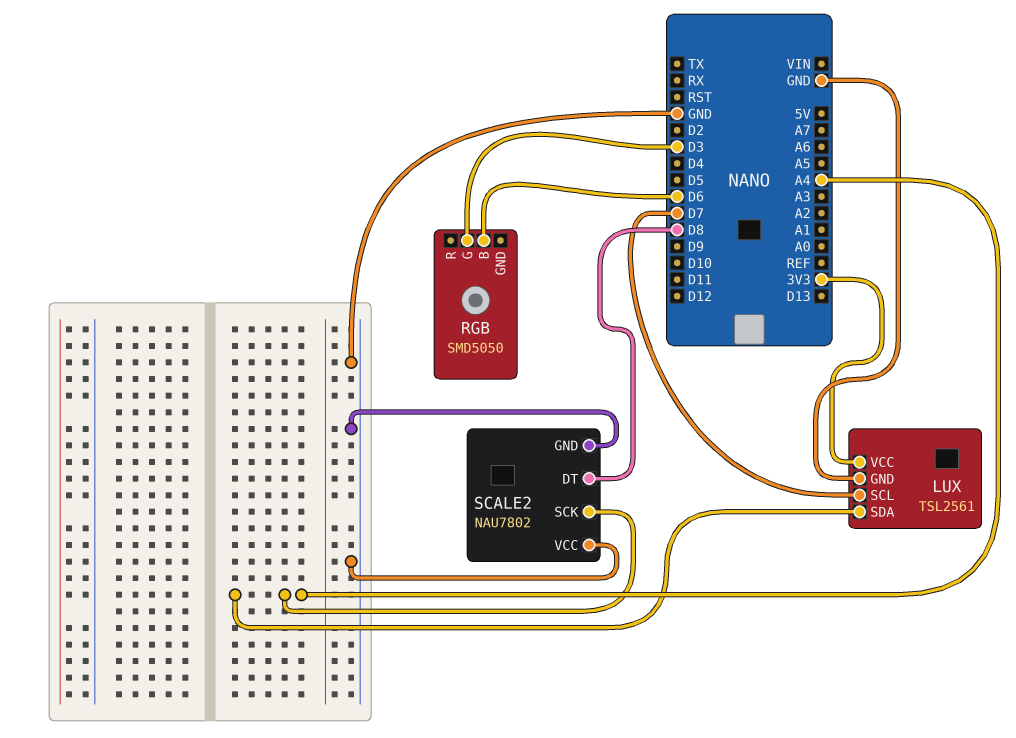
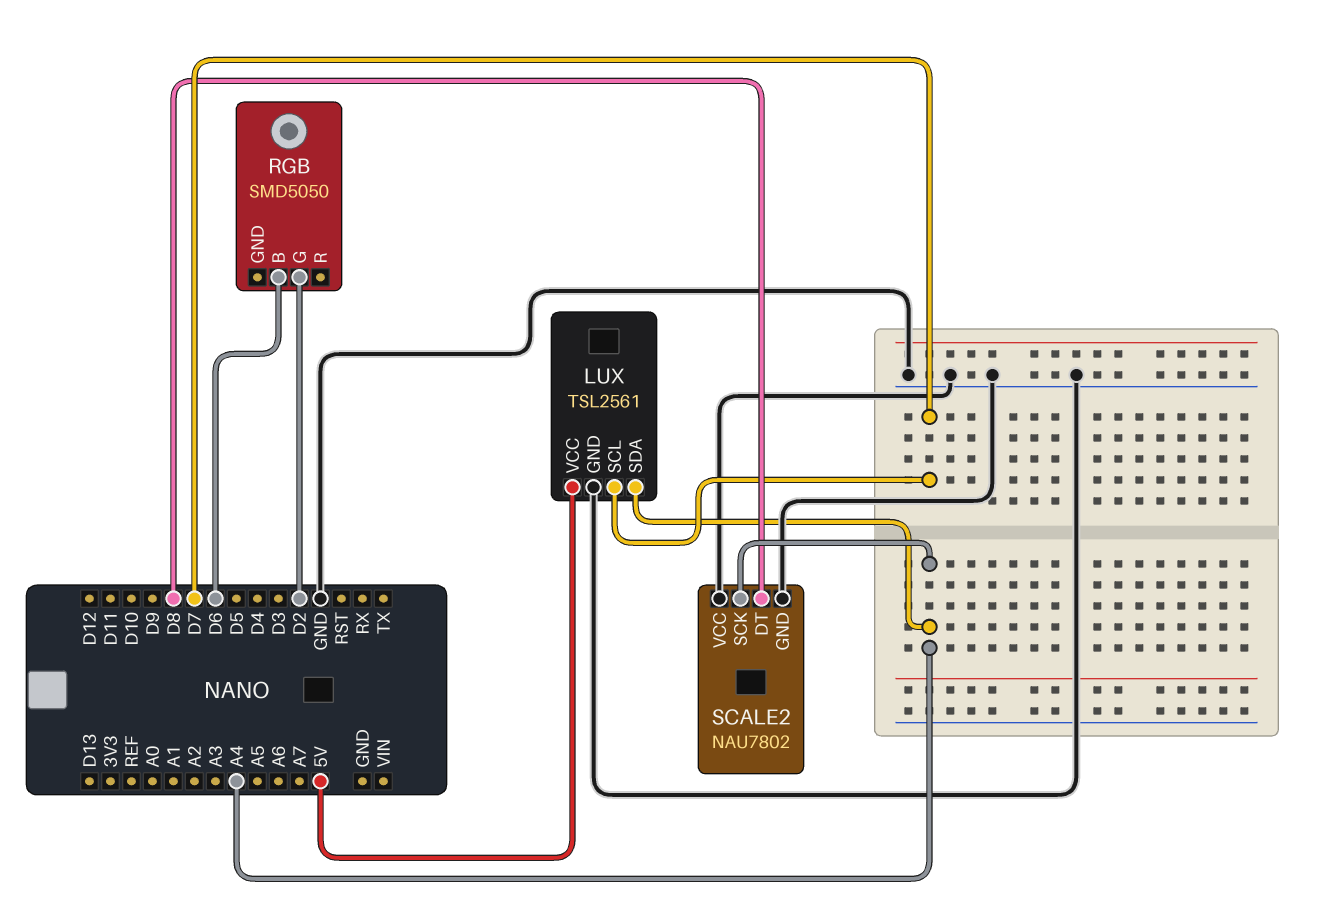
LUX pin VCC: 3V3 -> 5V
RGB pin G: D3 -> D2

